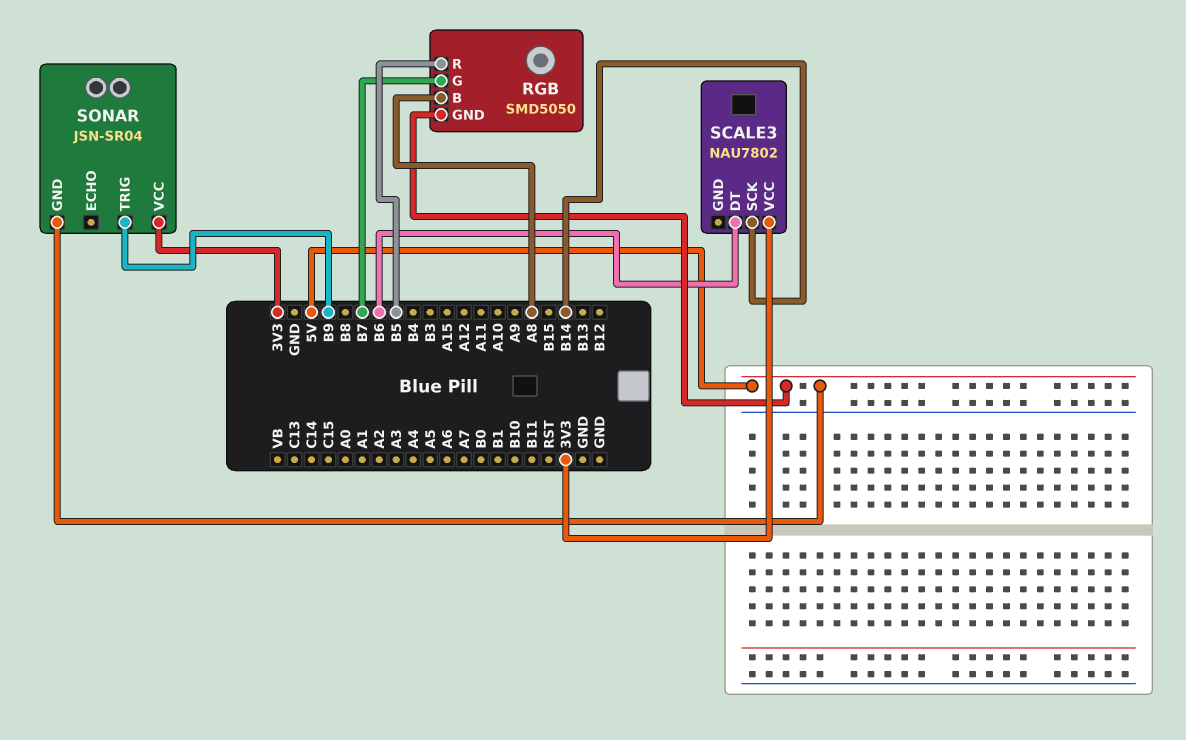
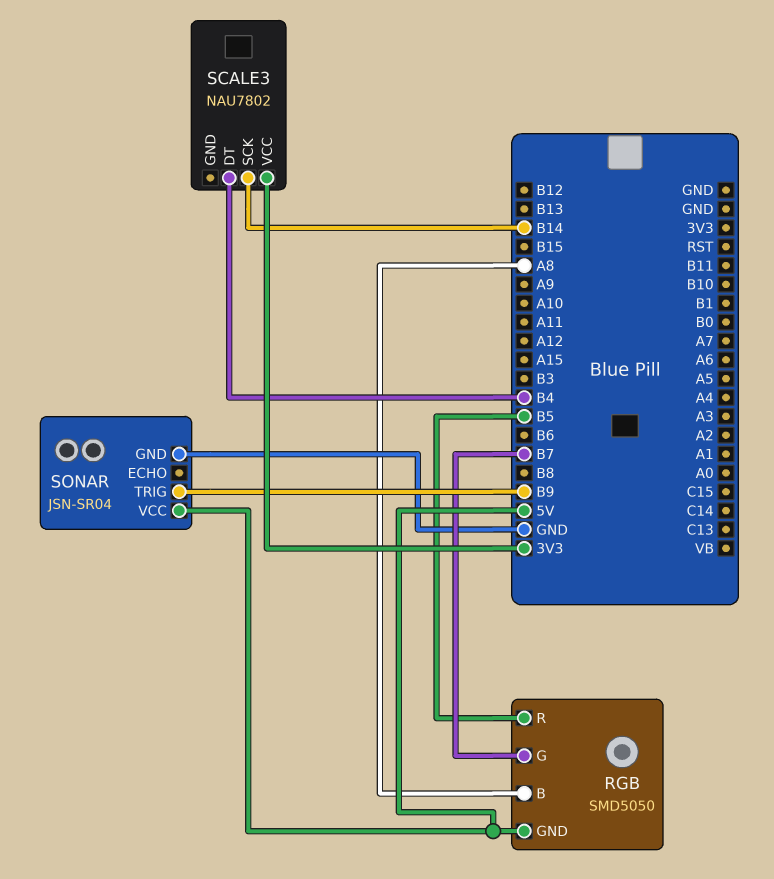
SCALE3 pin DT: B6 -> B4
SONAR pin GND: 5V -> GND
SONAR pin VCC: 3V3 -> 5V

